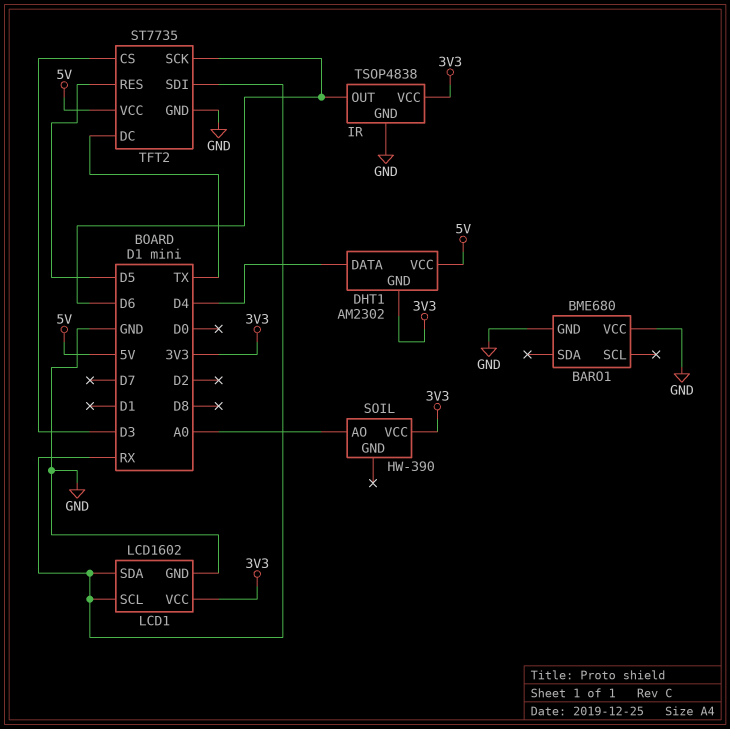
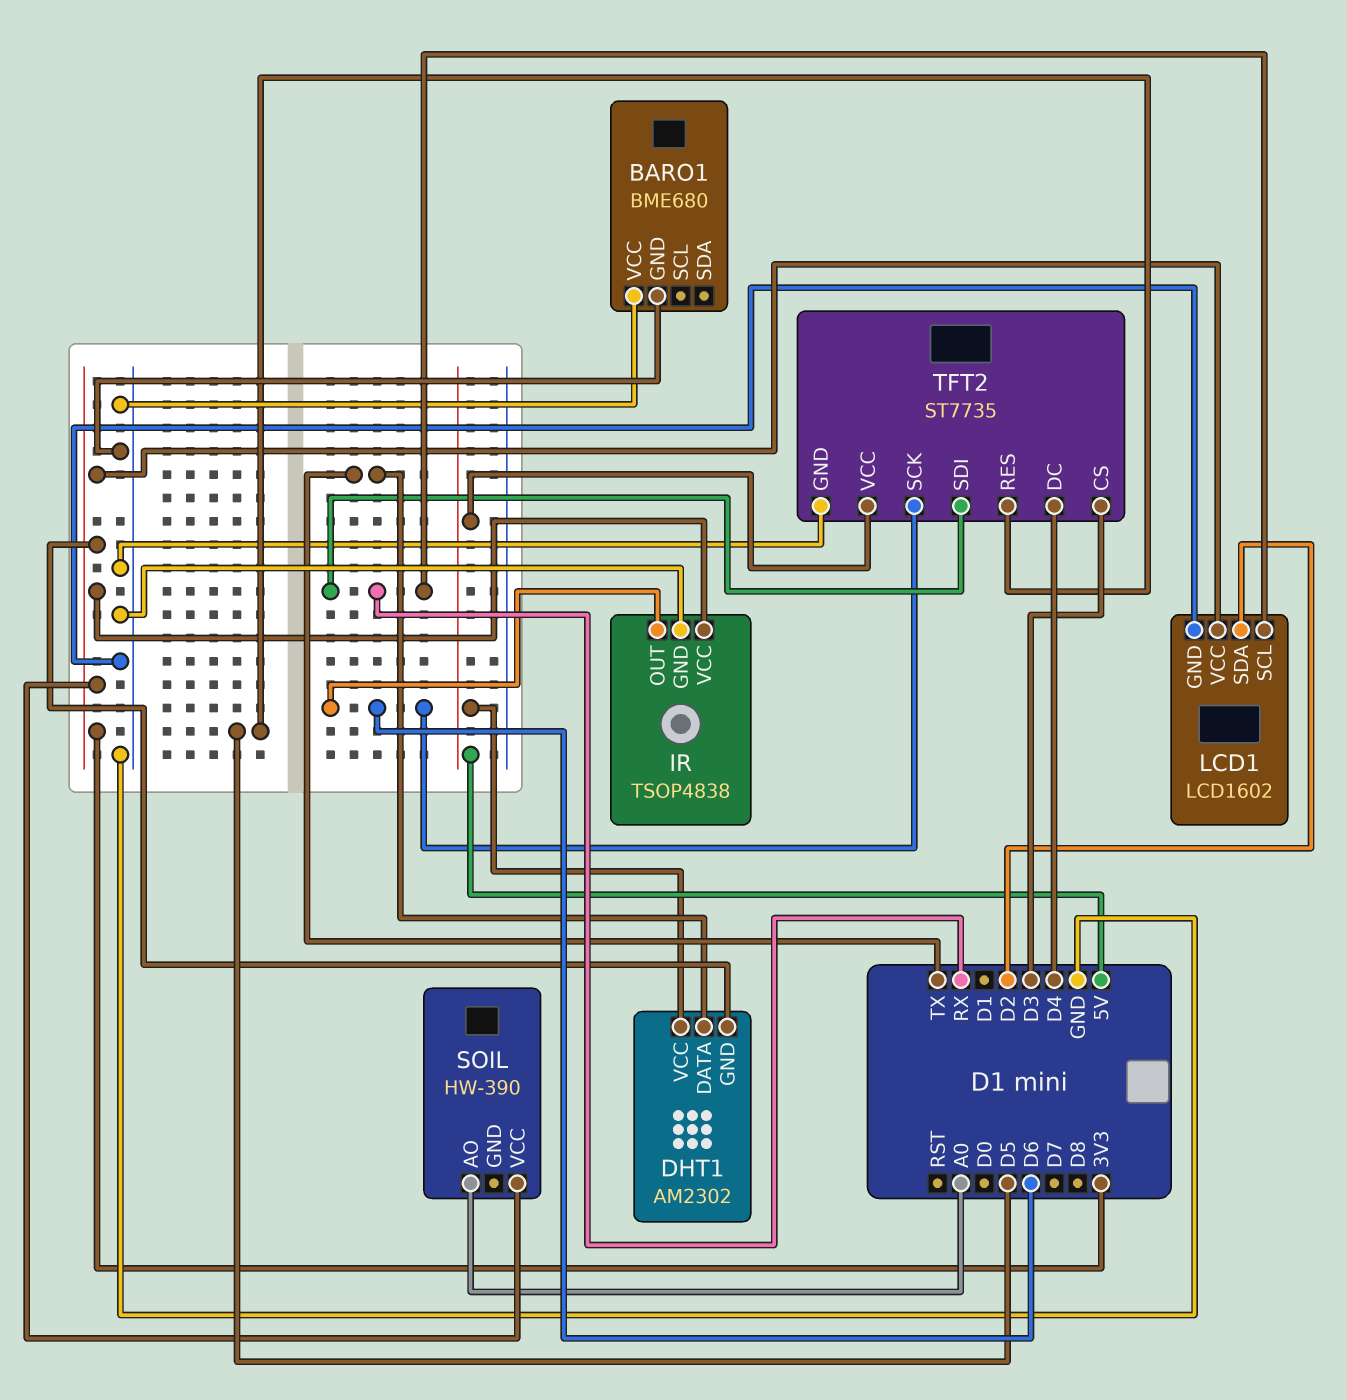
DHT1 pin DATA: D4 -> TX
LCD1 pin SDA: RX -> D2
TFT2 pin DC: TX -> D4

